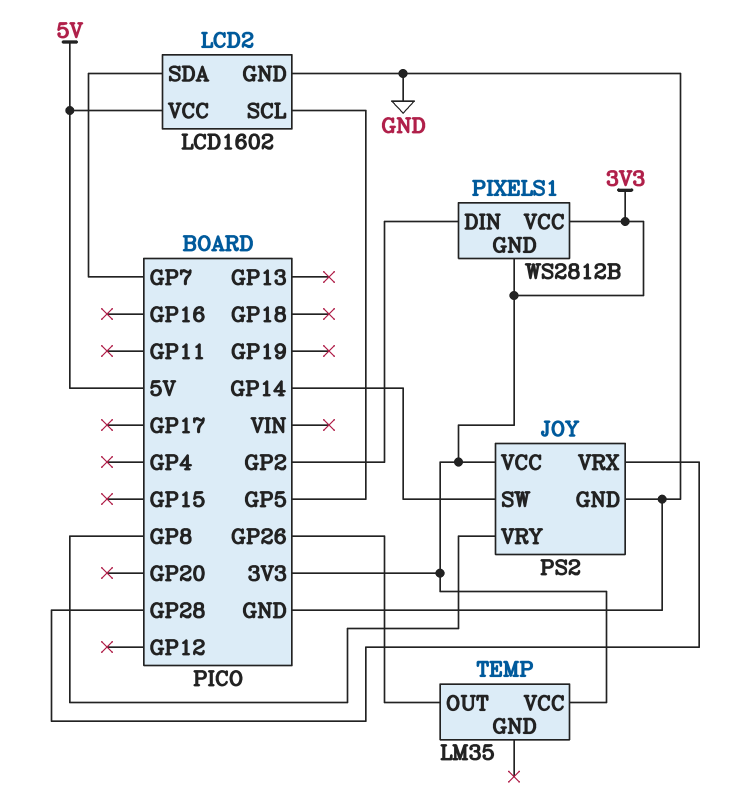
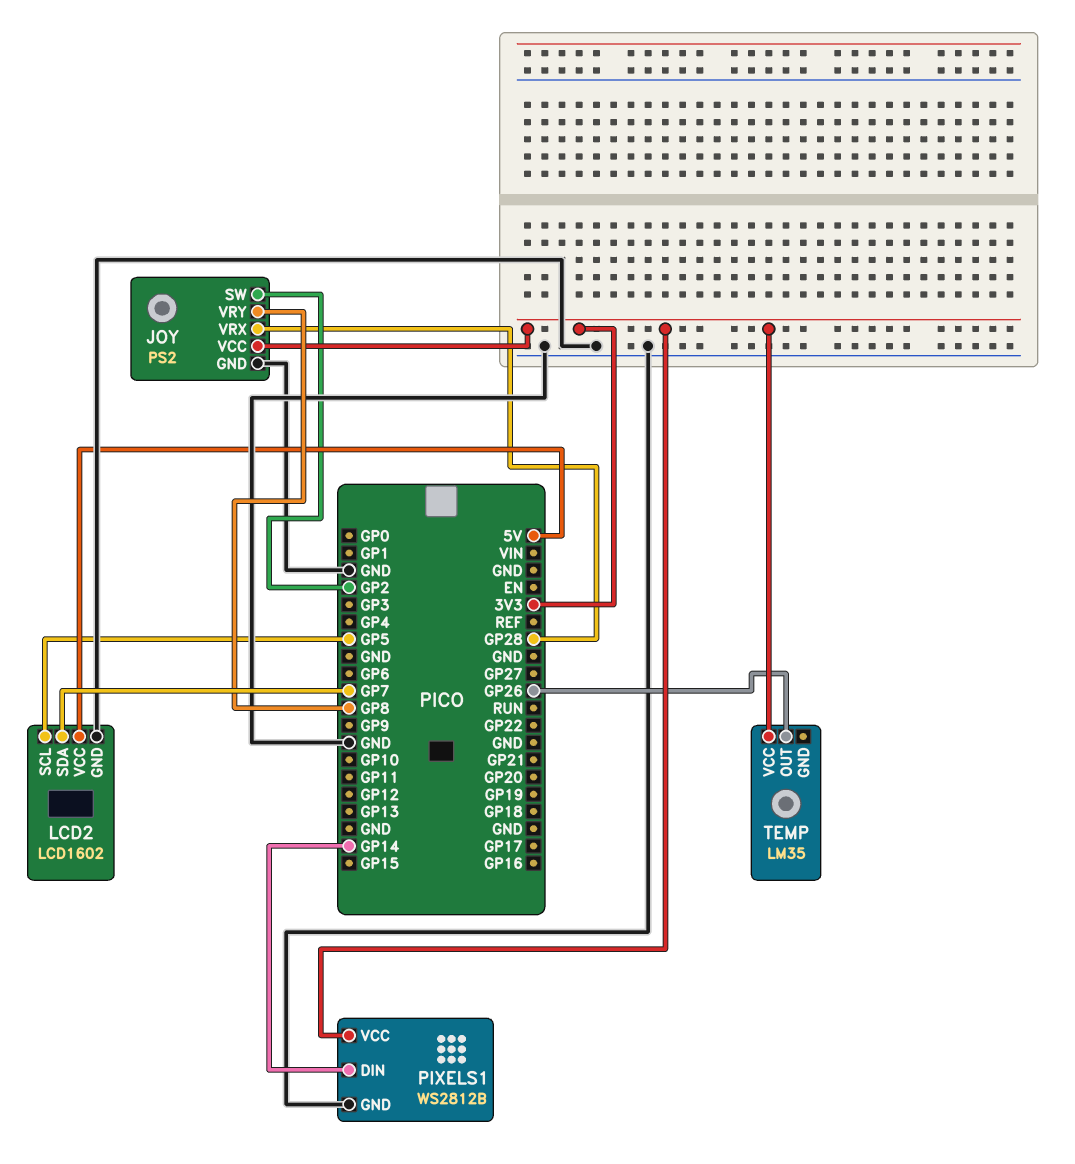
JOY pin SW: GP14 -> GP2
PIXELS1 pin DIN: GP2 -> GP14
PIXELS1 pin GND: 3V3 -> GND

